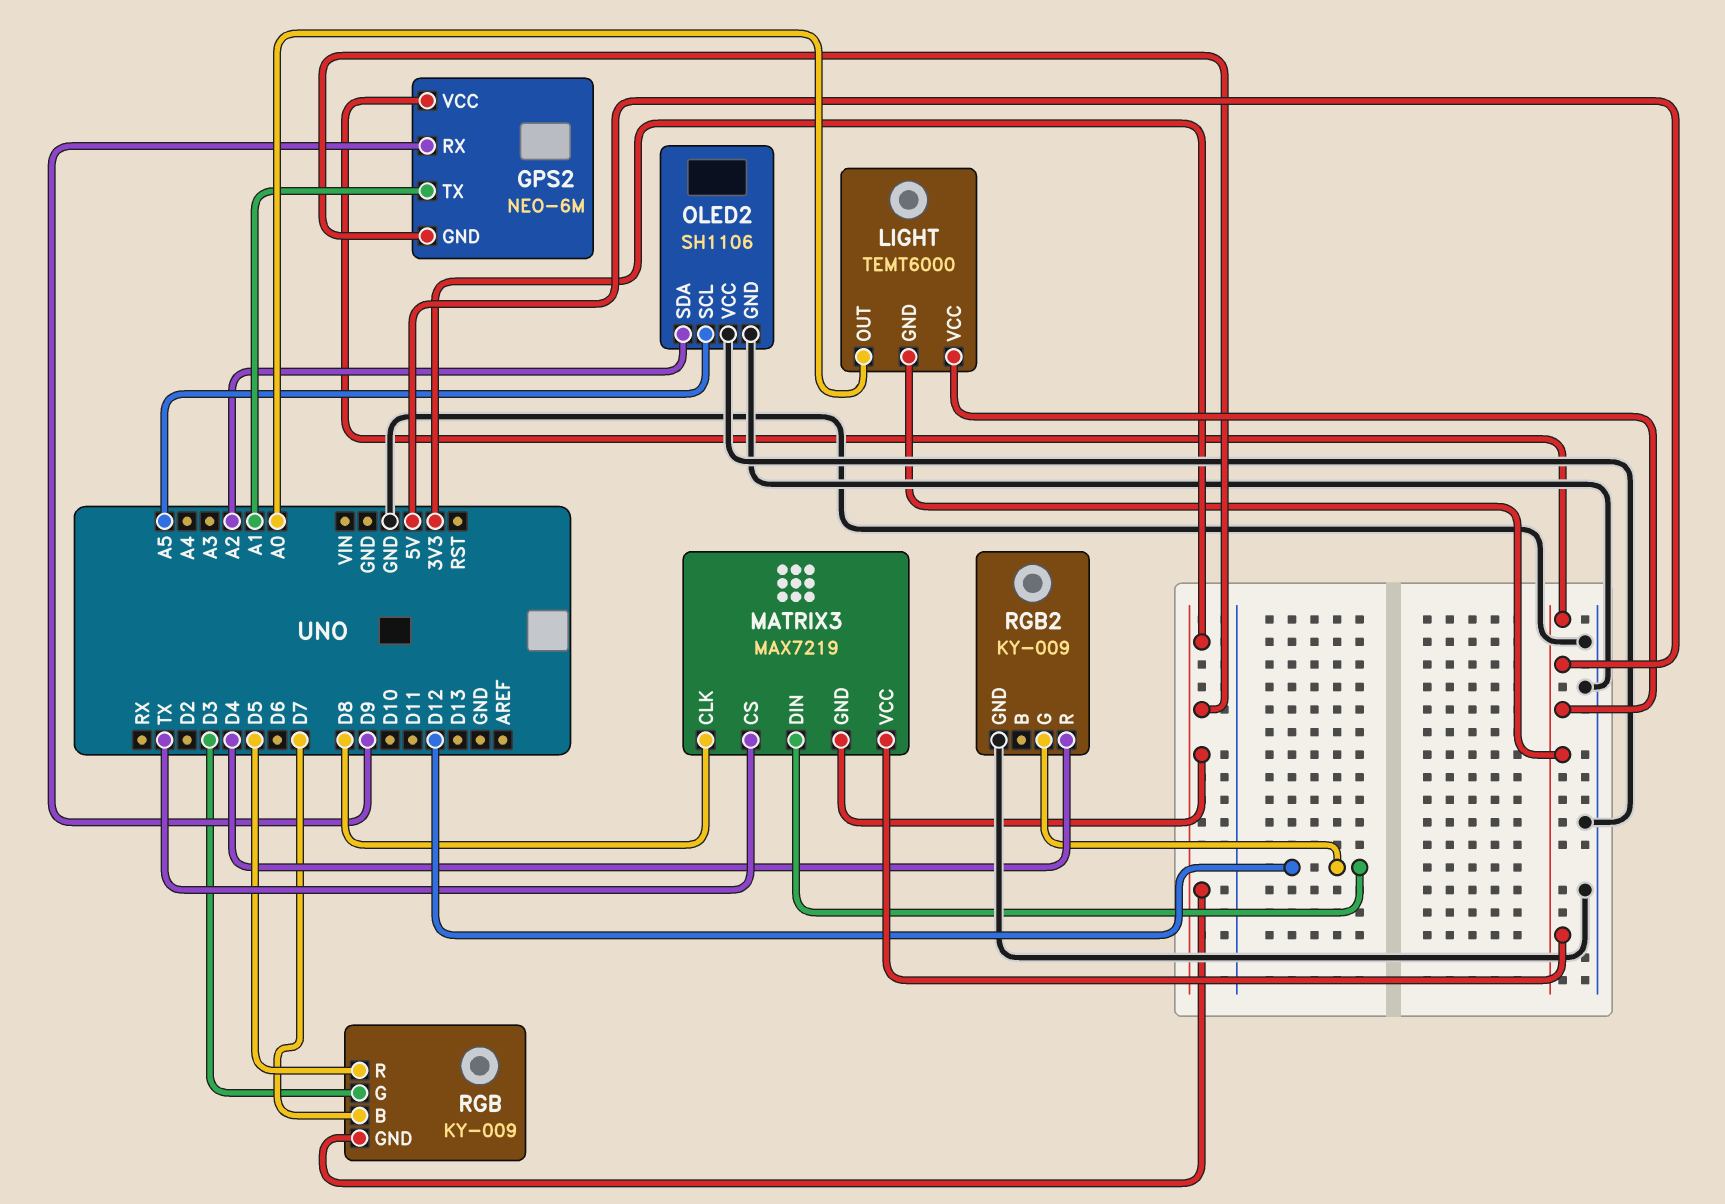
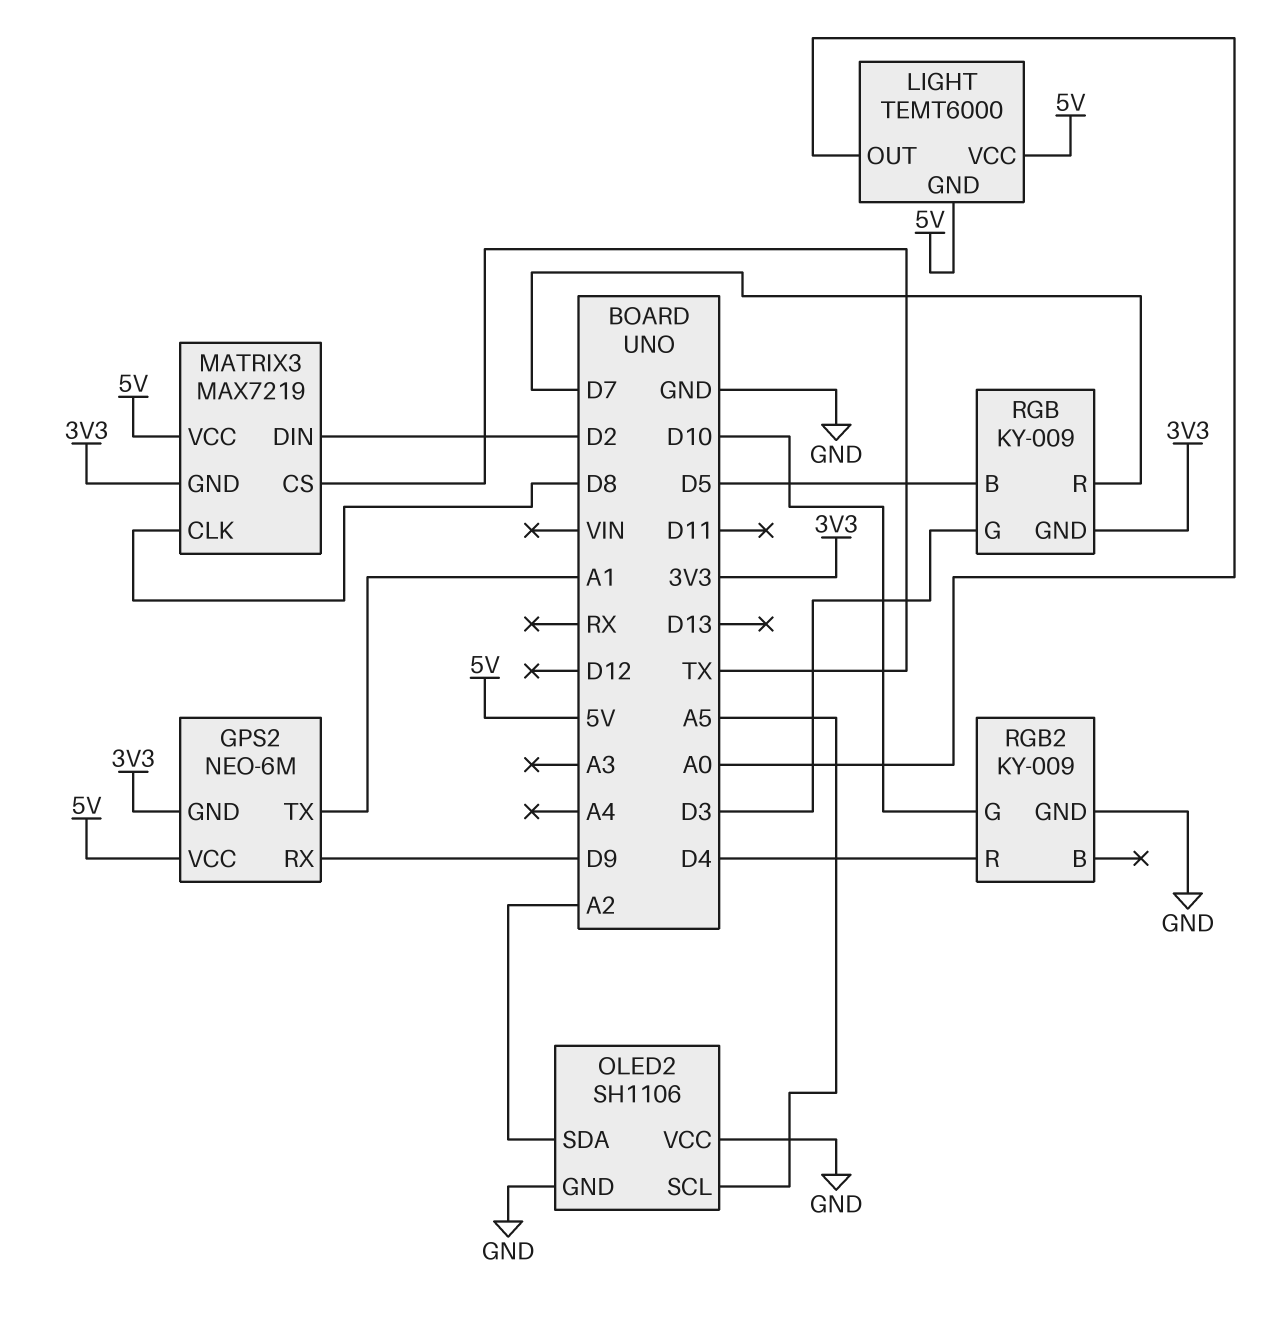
MATRIX3 pin DIN: D12 -> D2
RGB pin B: D7 -> D5
RGB pin R: D5 -> D7
RGB2 pin G: D12 -> D10

